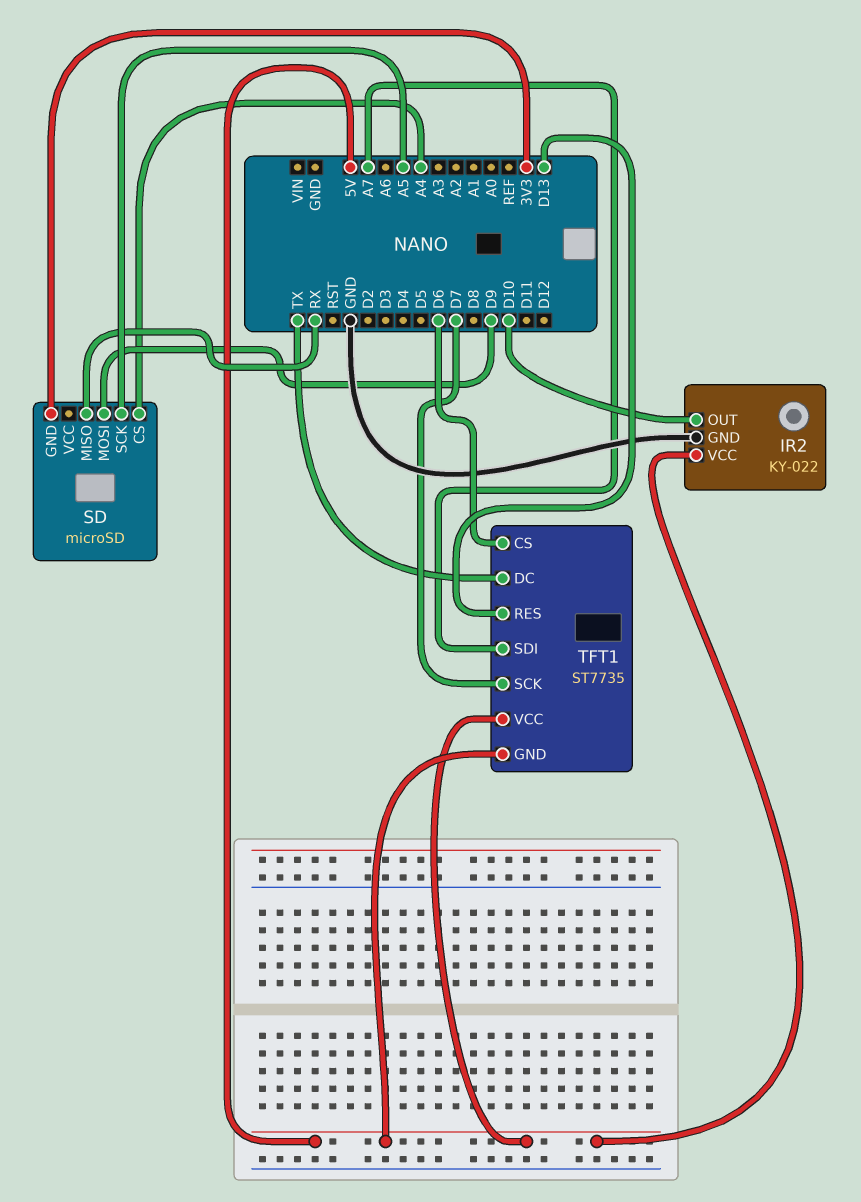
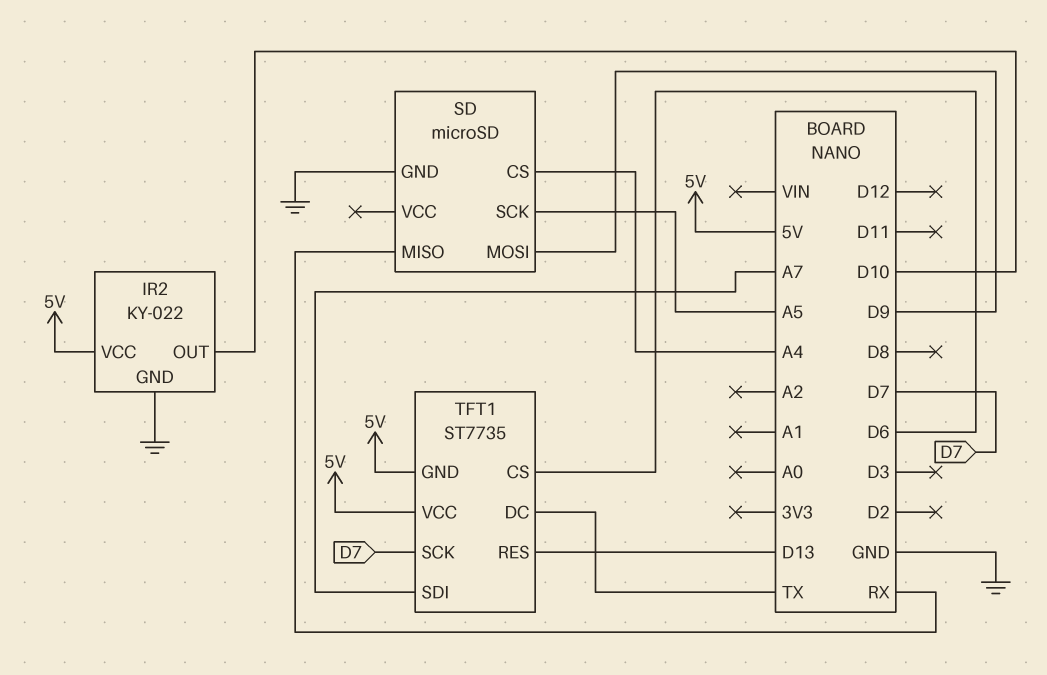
SD pin GND: 3V3 -> GND

